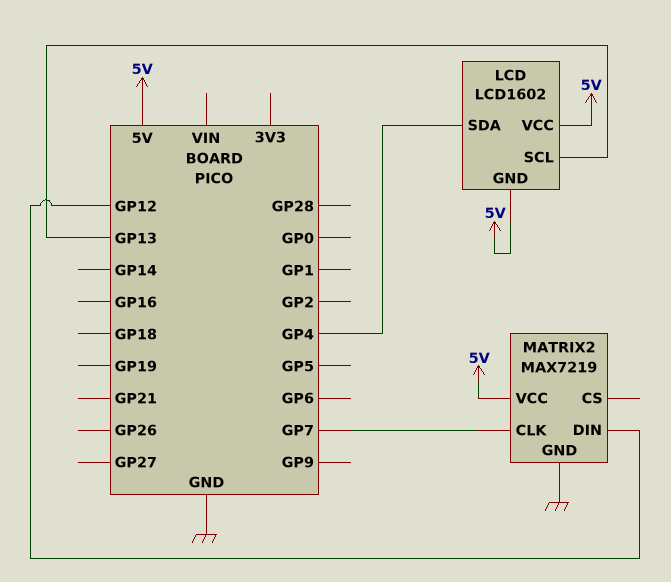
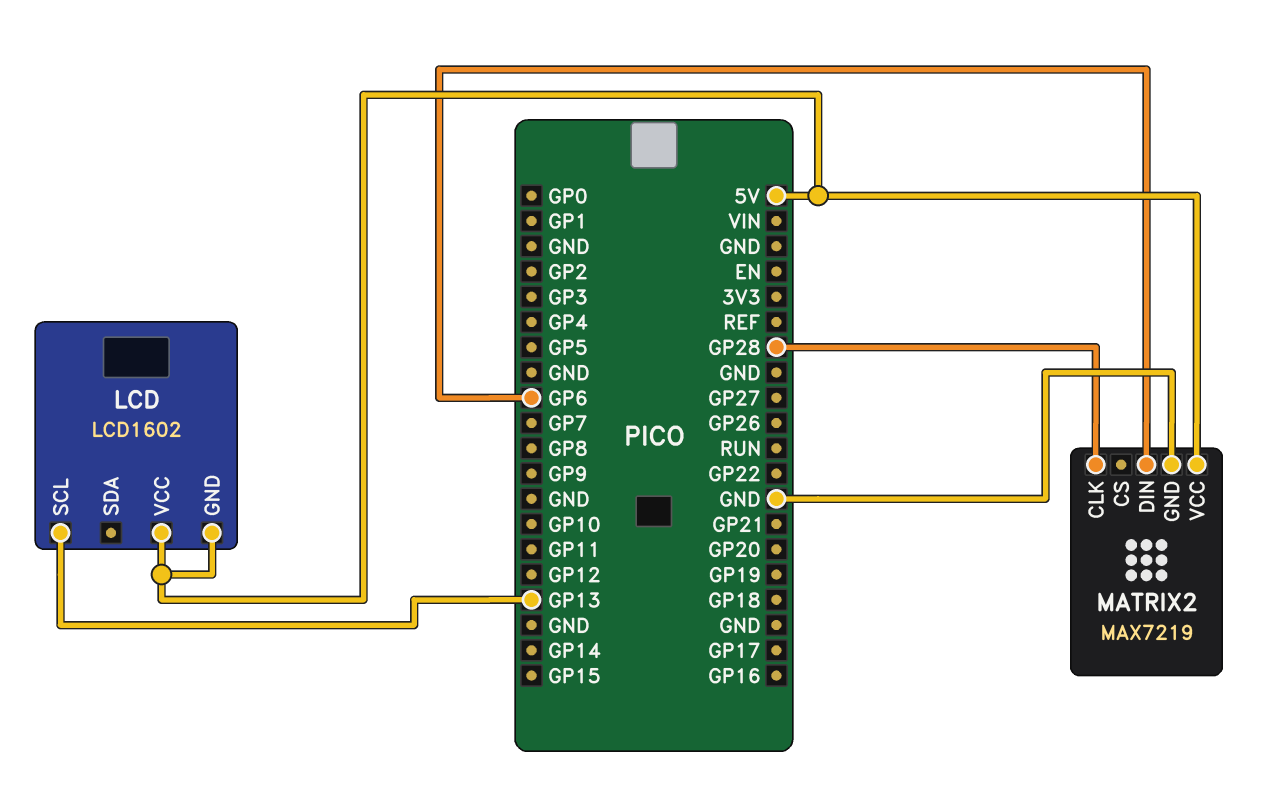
LCD pin SDA: GP4 -> none
MATRIX2 pin CLK: GP7 -> GP28
MATRIX2 pin DIN: GP12 -> GP6

